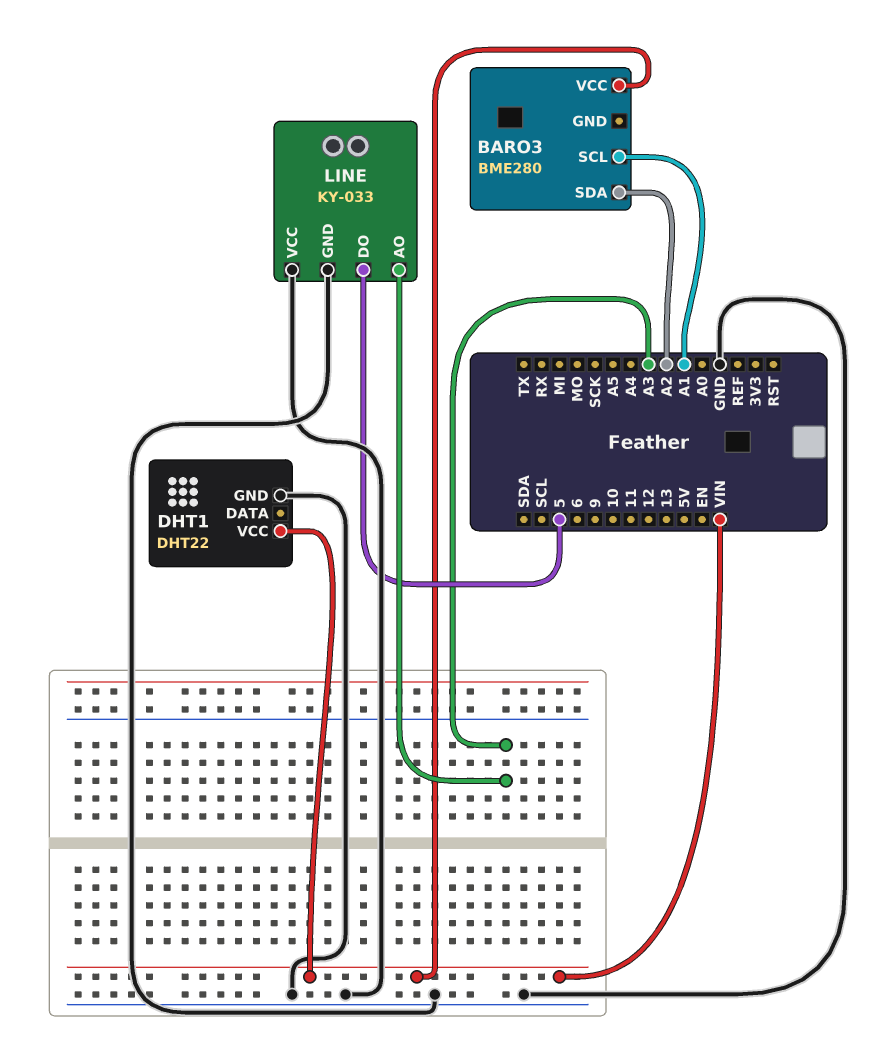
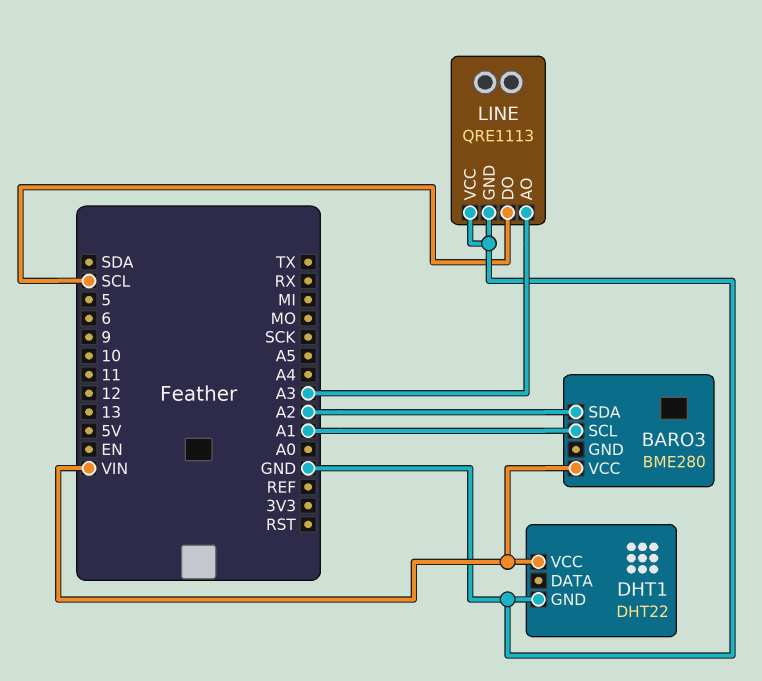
LINE: KY-033 -> QRE1113
LINE pin DO: 5 -> SCL

